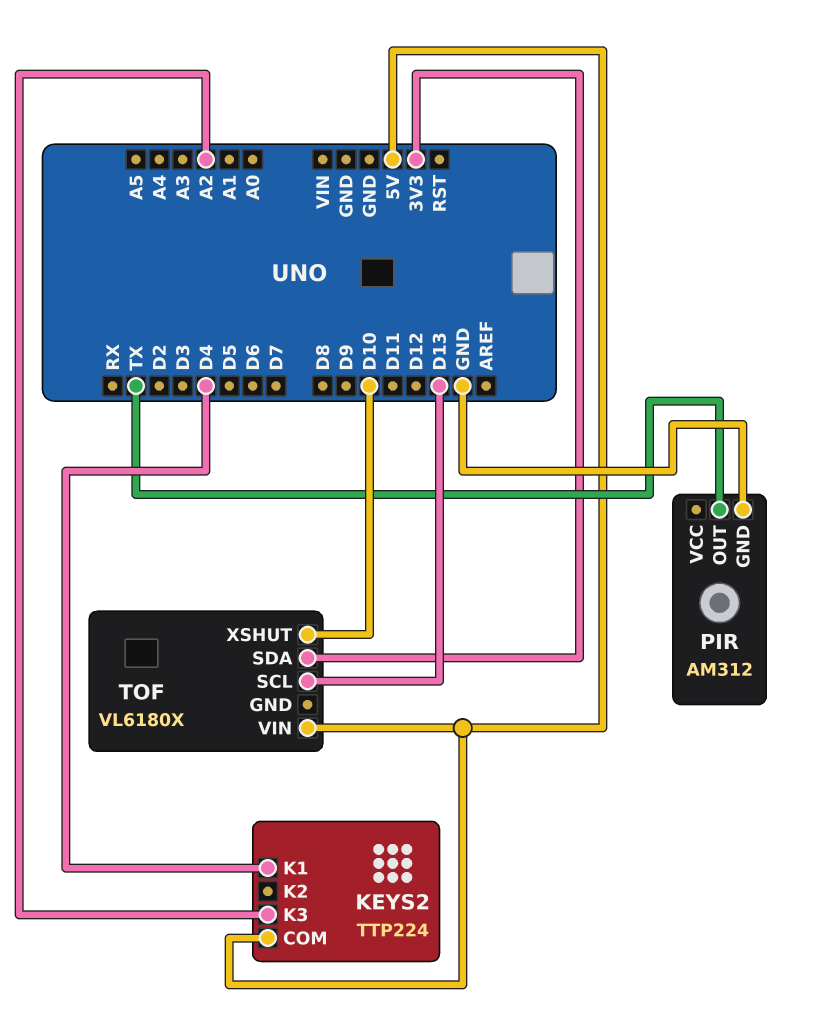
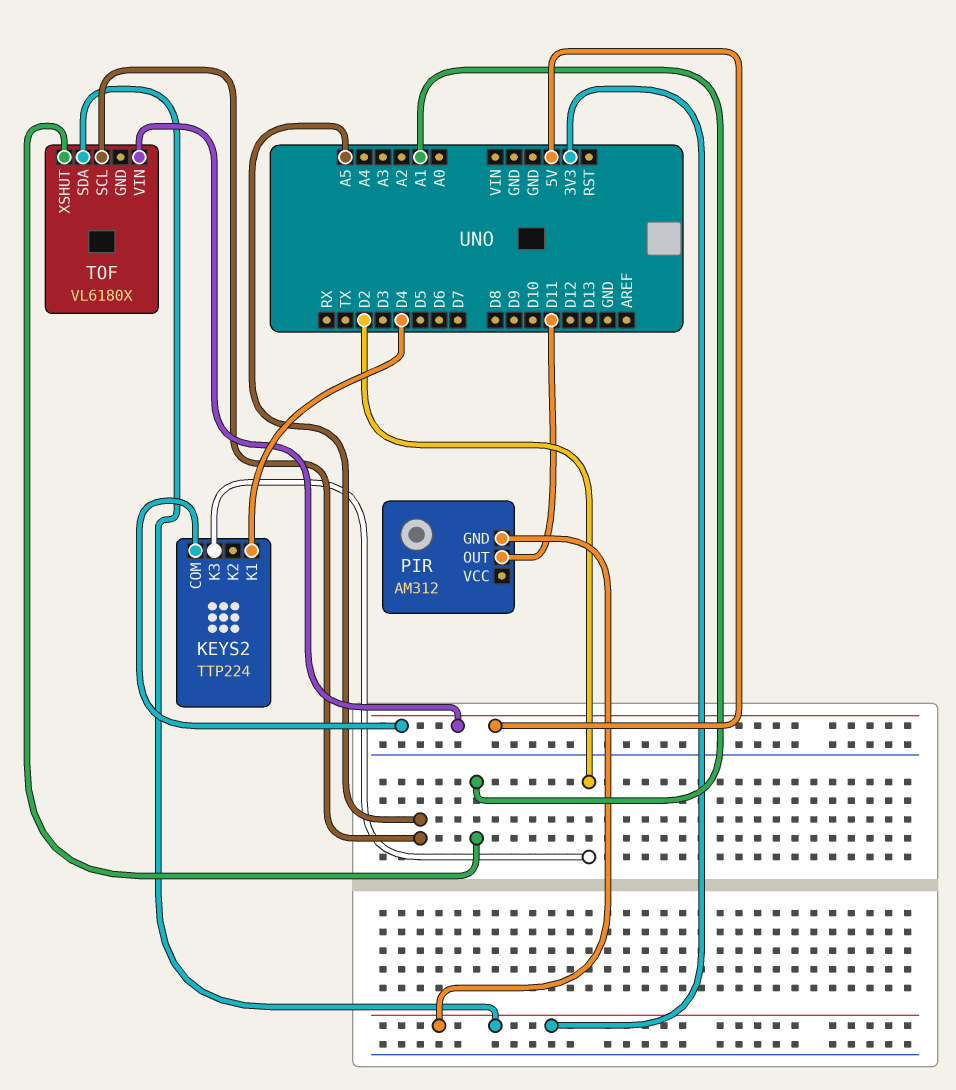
KEYS2 pin K3: A2 -> D2
PIR pin GND: GND -> 3V3
PIR pin OUT: TX -> D11
TOF pin SCL: D13 -> A5
TOF pin XSHUT: D10 -> A1

